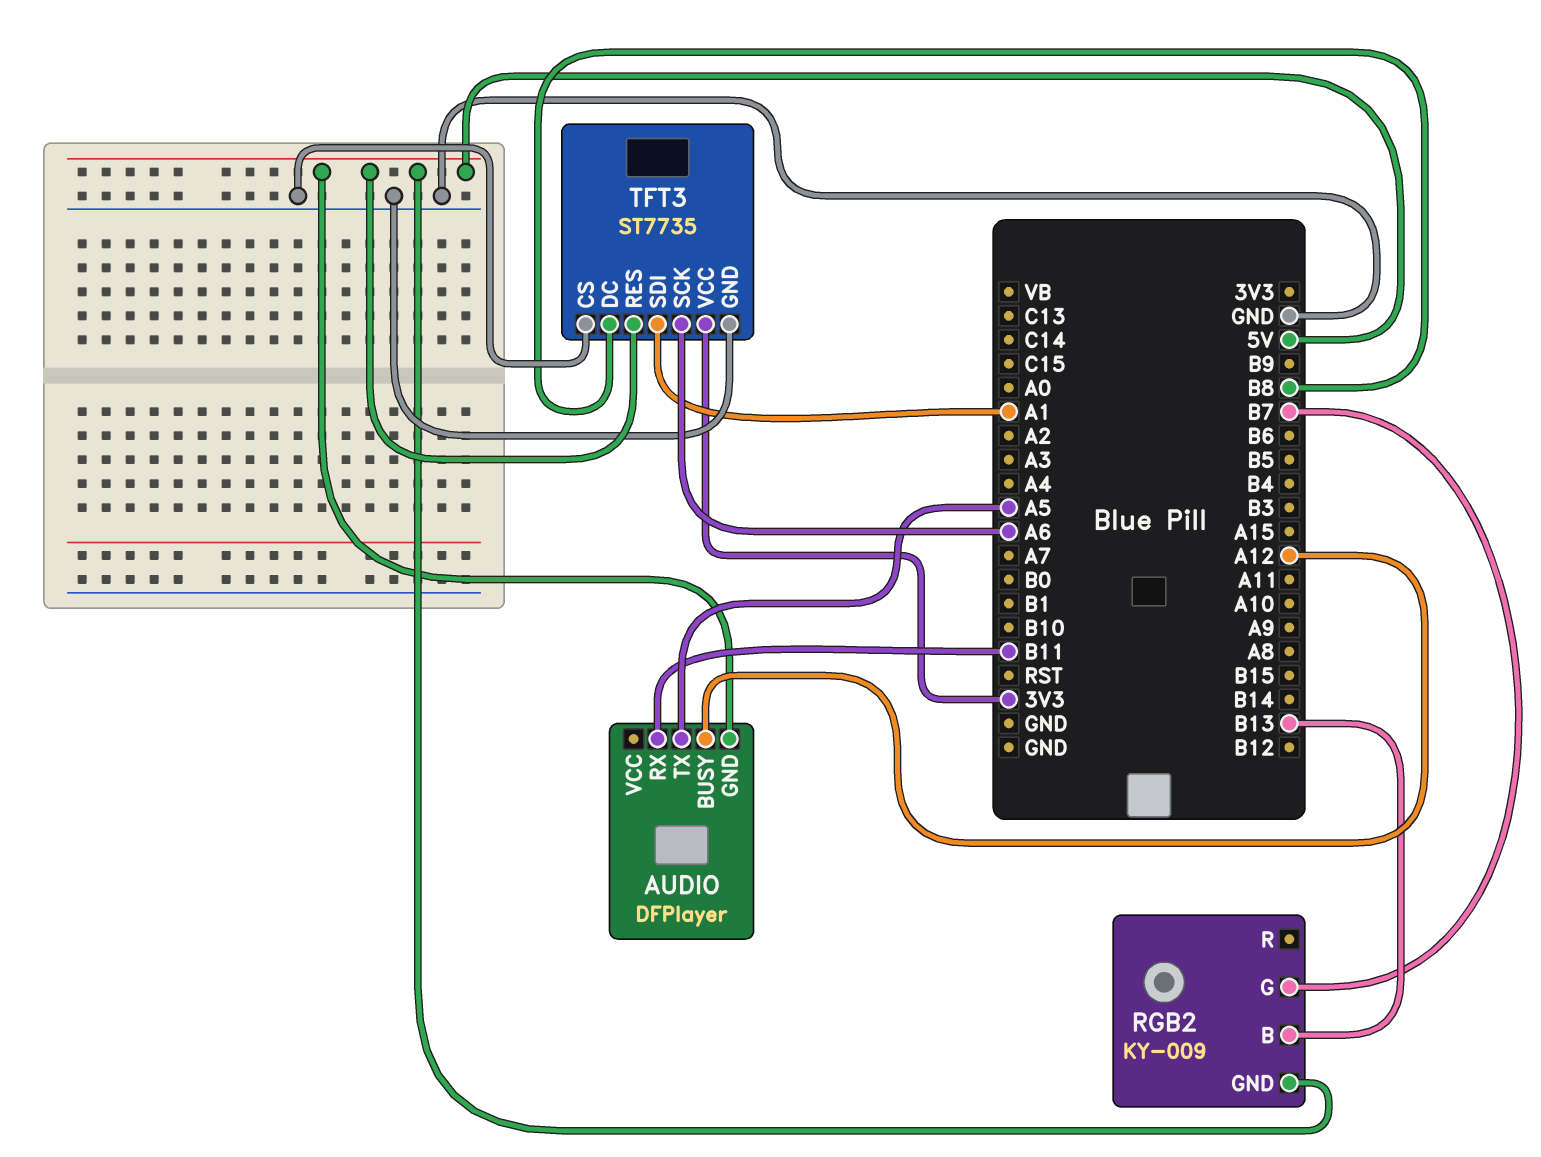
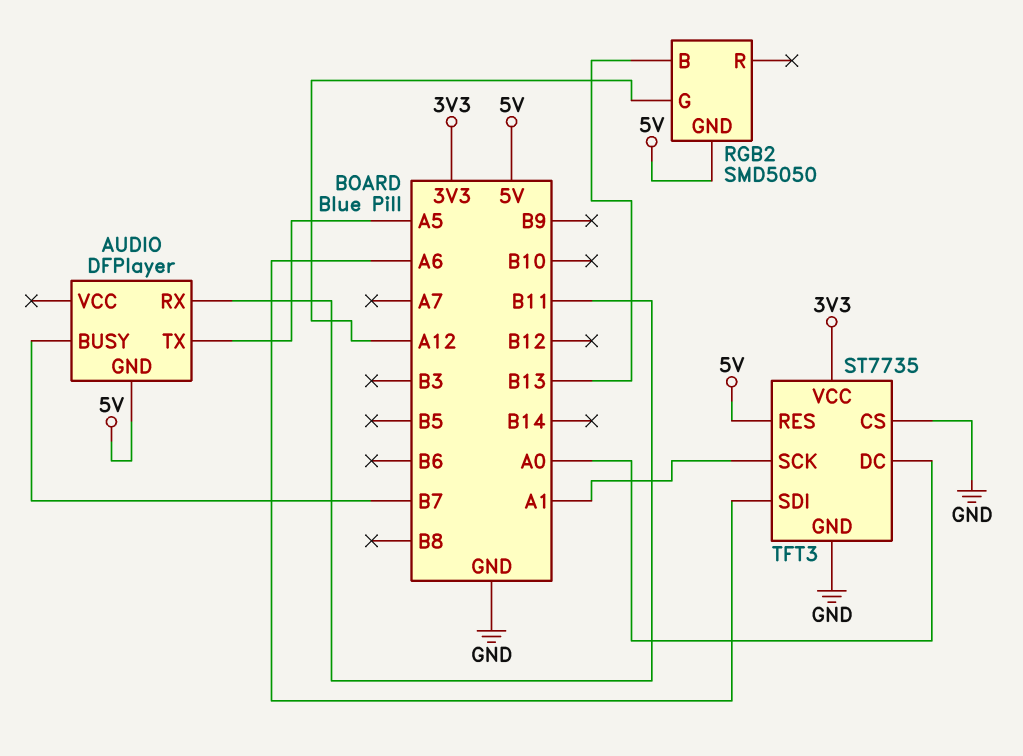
AUDIO pin BUSY: A12 -> B7
RGB2: KY-009 -> SMD5050
RGB2 pin G: B7 -> A12
TFT3 pin DC: B8 -> A0
TFT3 pin SCK: A6 -> A1
TFT3 pin SDI: A1 -> A6

